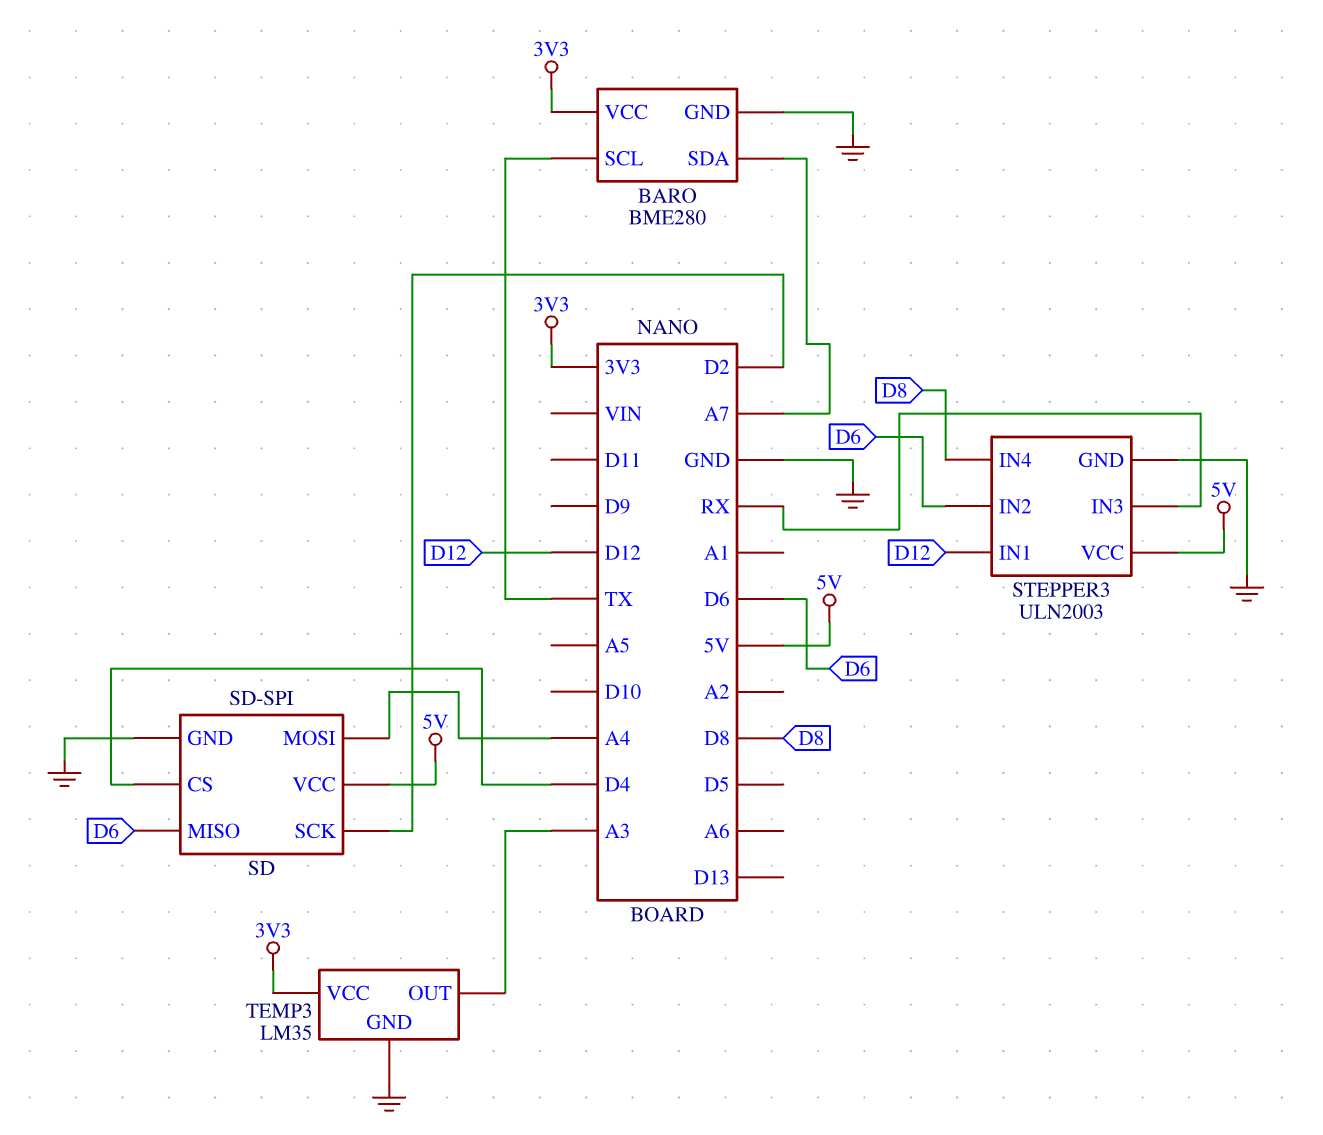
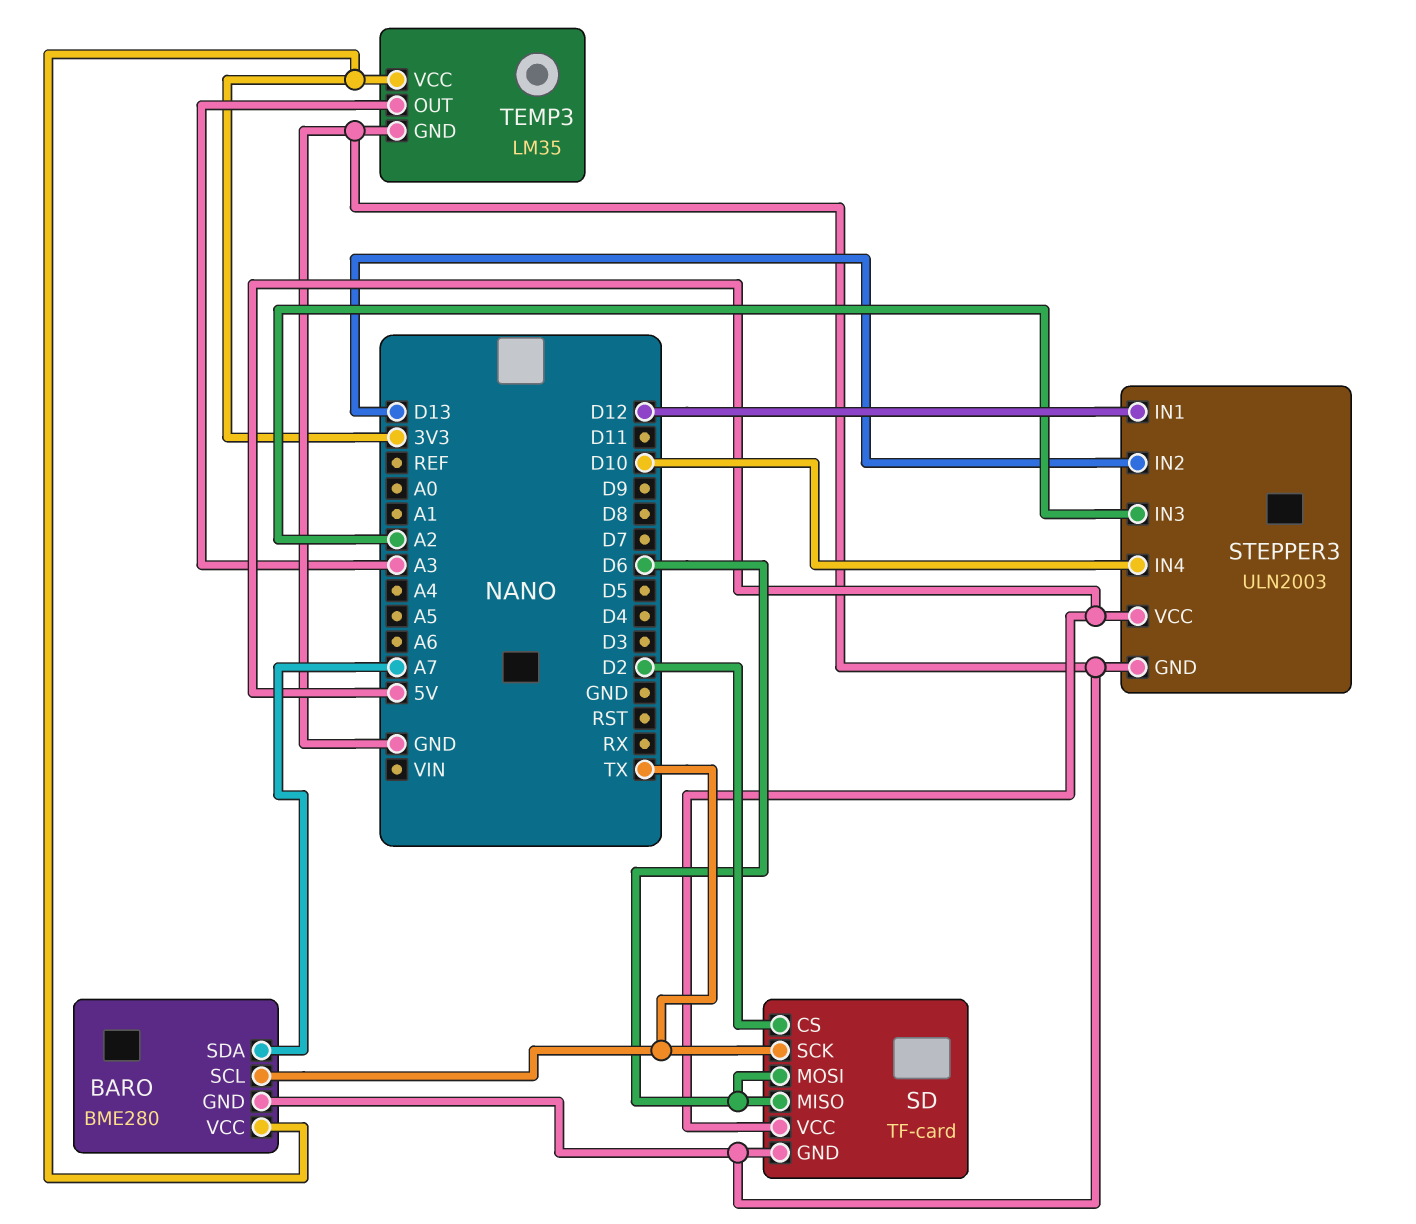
SD: SD-SPI -> TF-card
SD pin CS: D4 -> D2
SD pin MOSI: A4 -> D6
SD pin SCK: D2 -> TX
STEPPER3 pin IN2: D6 -> D13
STEPPER3 pin IN3: RX -> A2
STEPPER3 pin IN4: D8 -> D10

